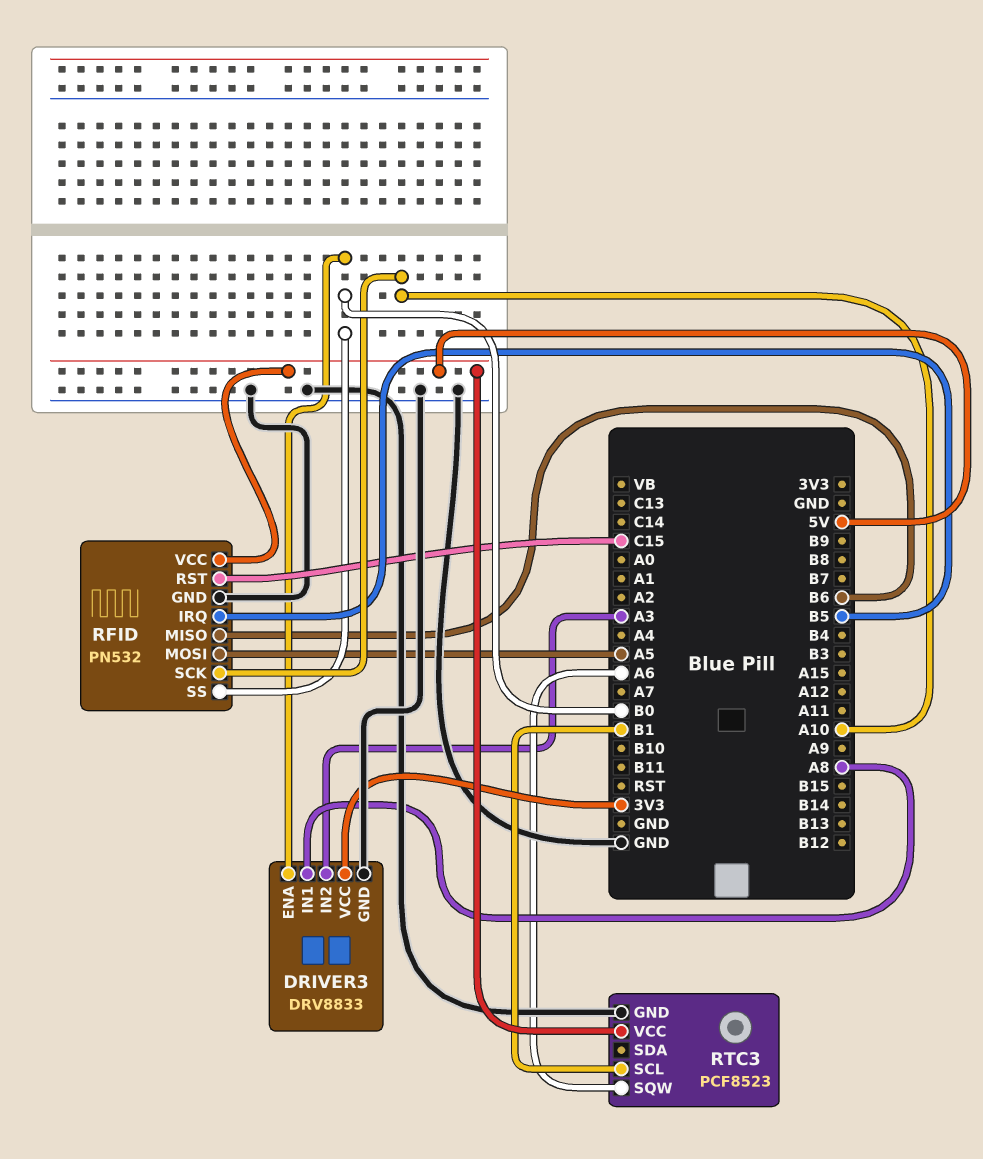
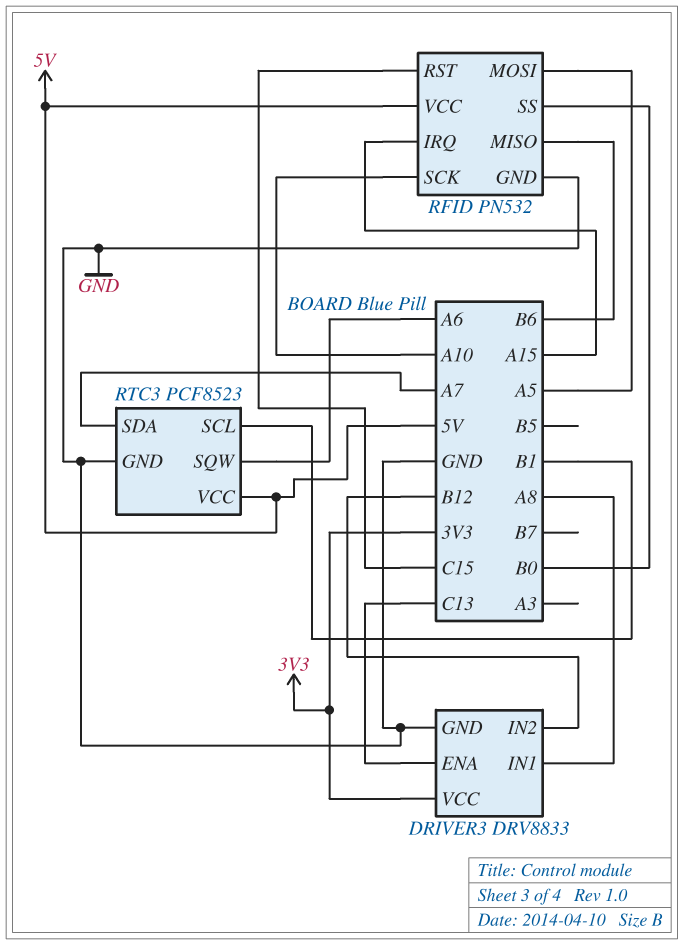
DRIVER3 pin ENA: B0 -> C13
DRIVER3 pin IN2: A3 -> B12
RFID pin IRQ: B5 -> A15
RTC3 pin SDA: none -> A7

